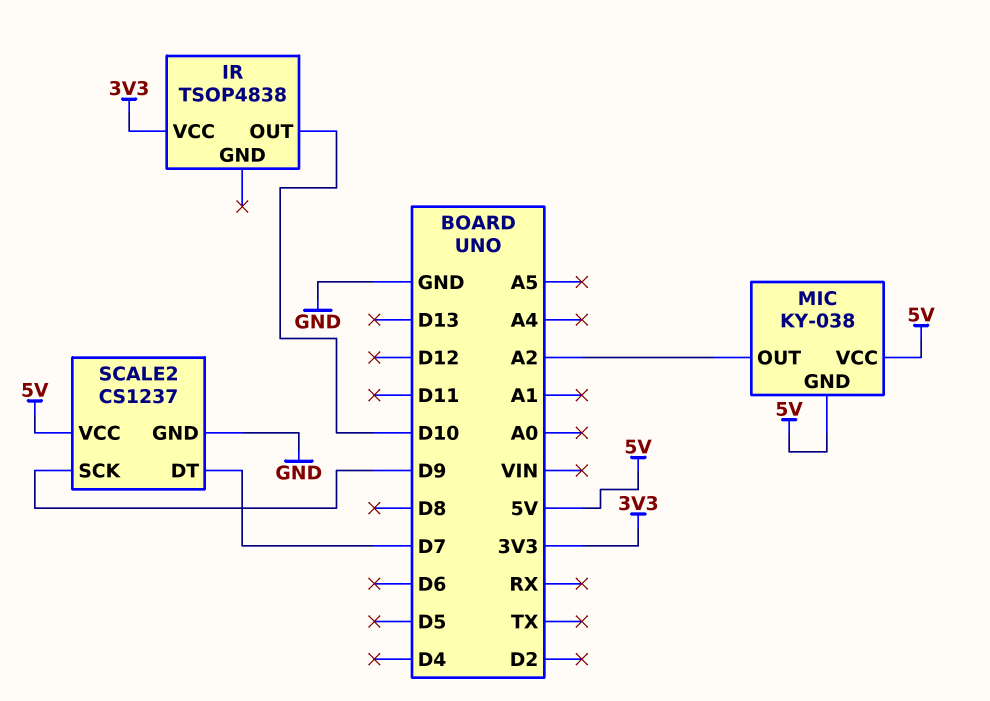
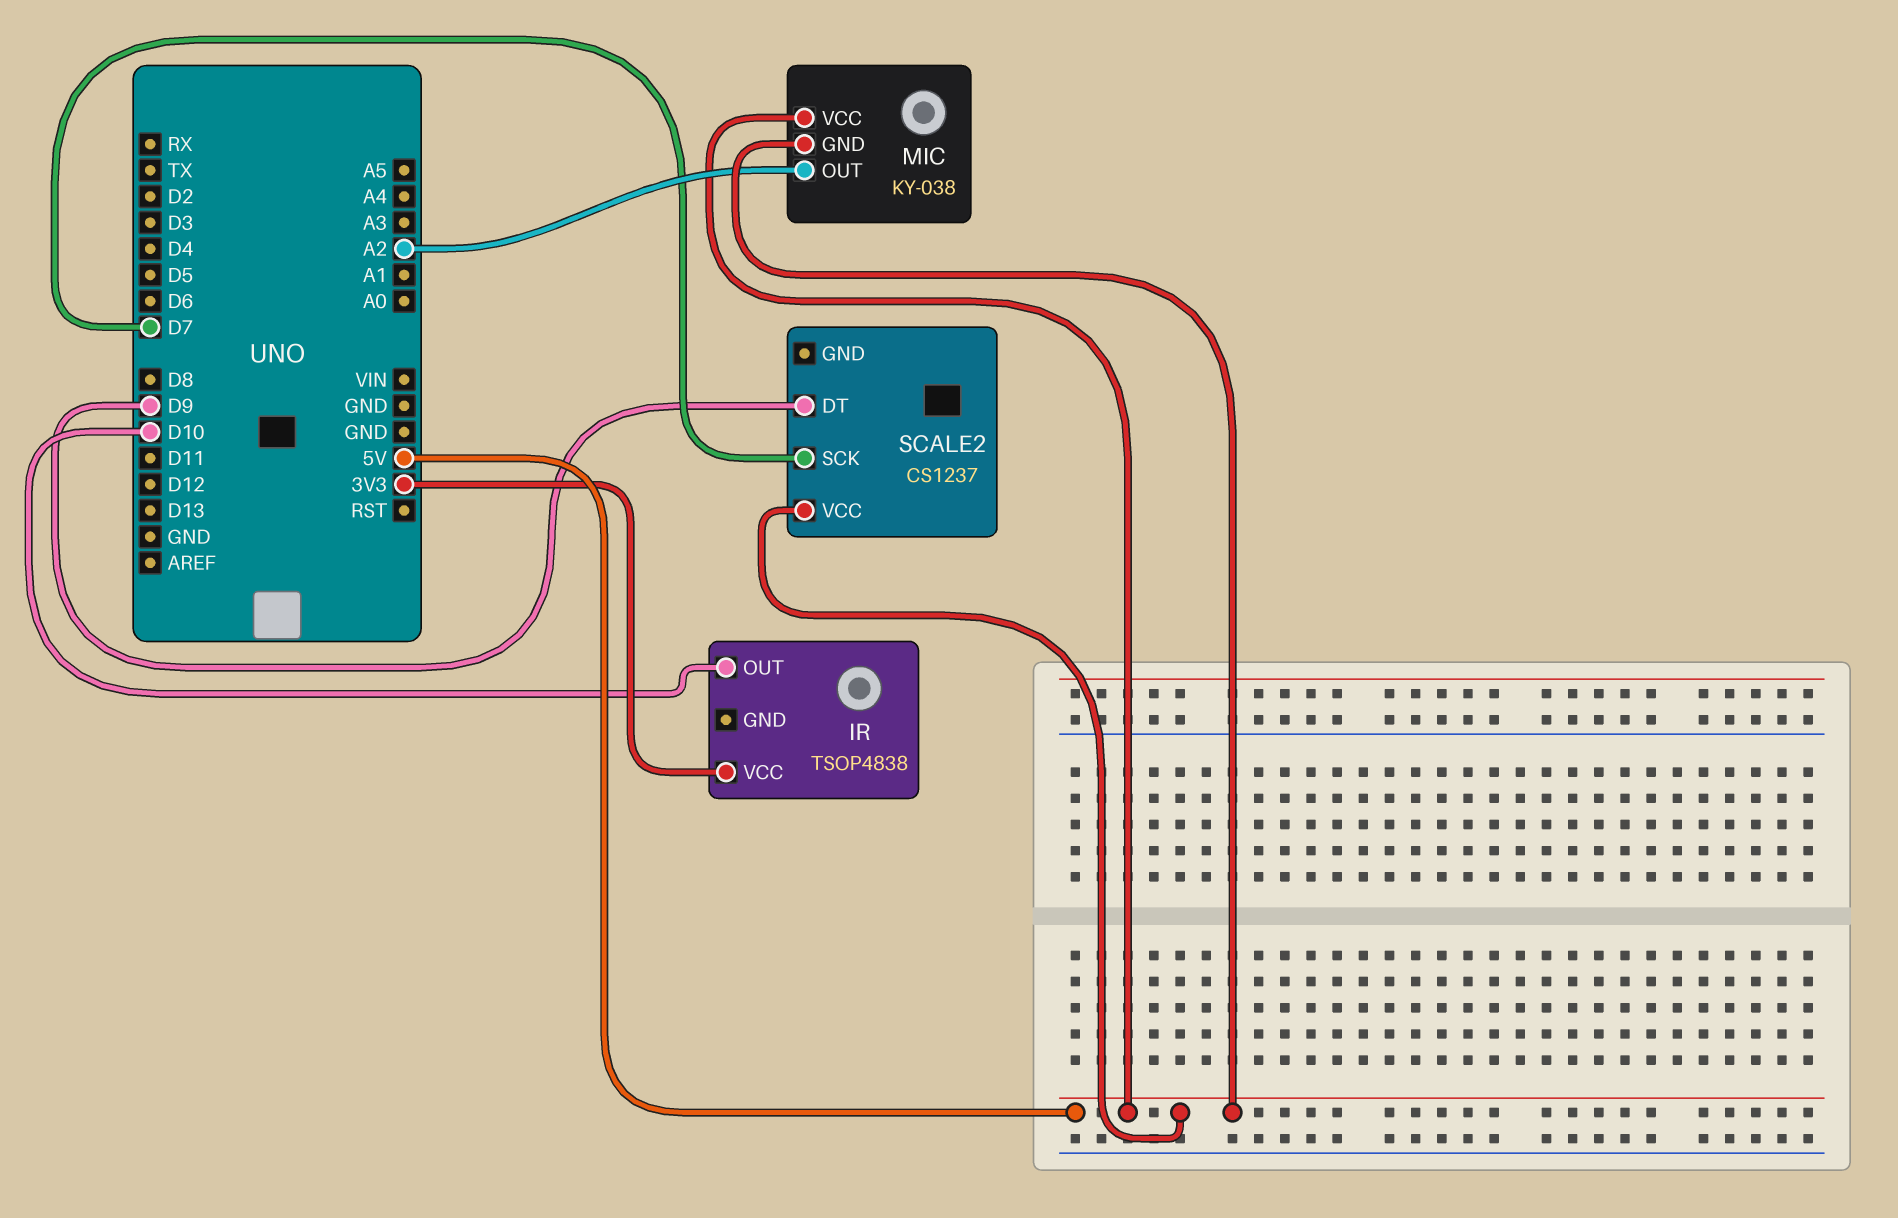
SCALE2 pin DT: D7 -> D9
SCALE2 pin GND: GND -> none
SCALE2 pin SCK: D9 -> D7

